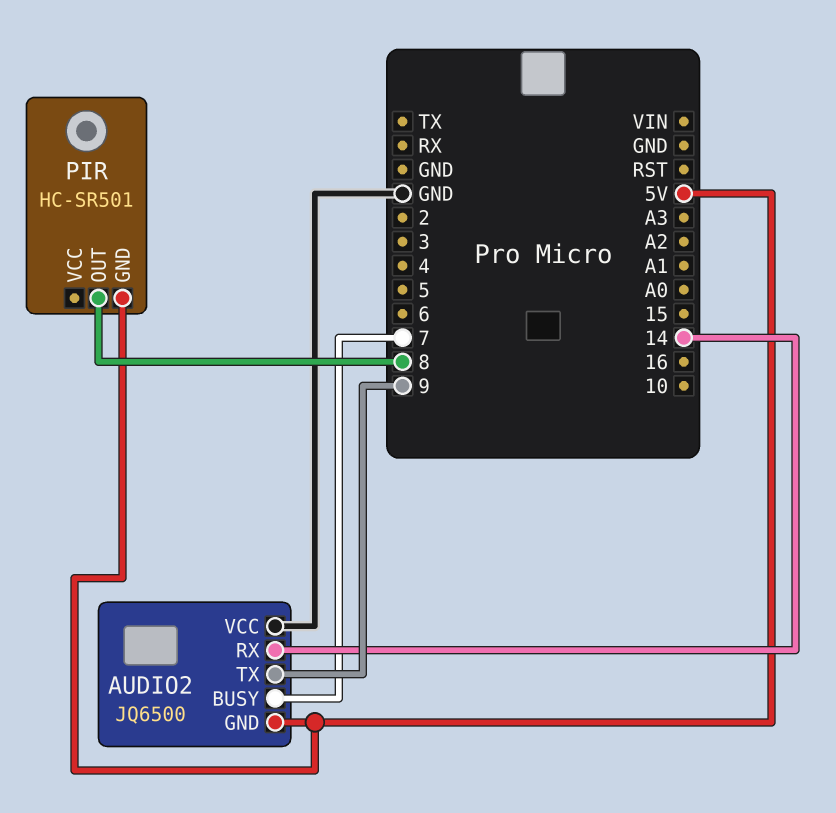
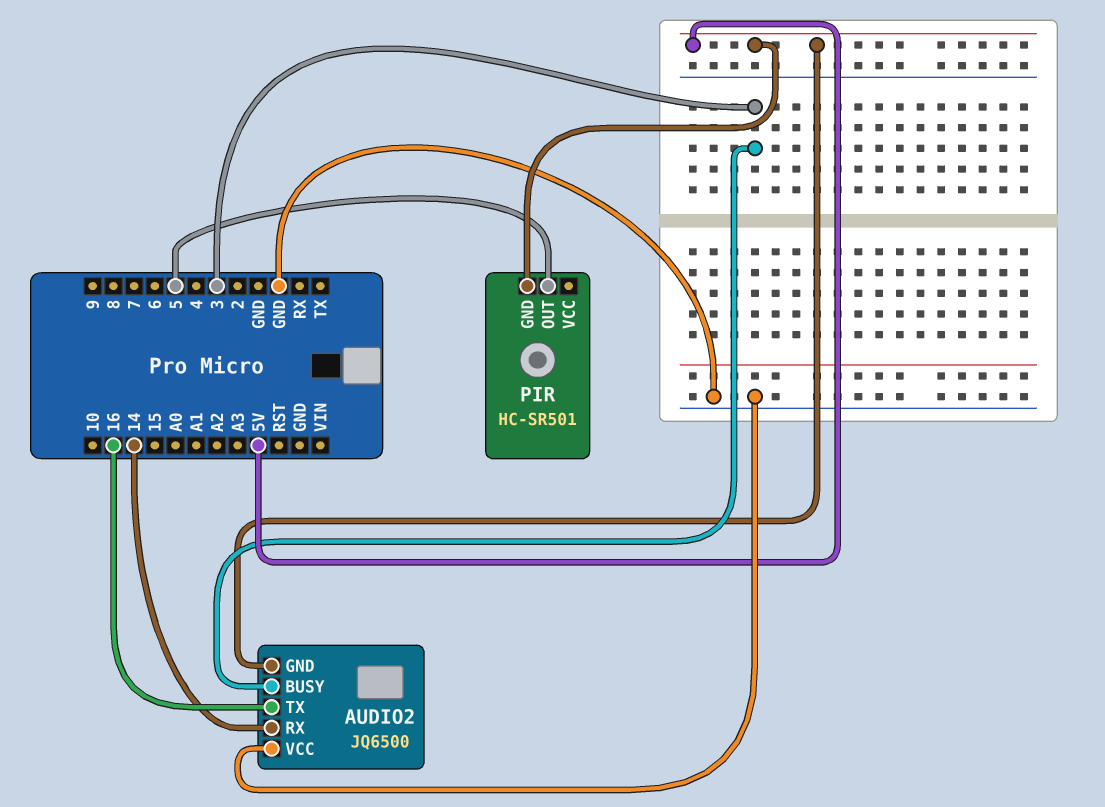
AUDIO2 pin BUSY: 7 -> 3
AUDIO2 pin TX: 9 -> 16
PIR pin OUT: 8 -> 5

